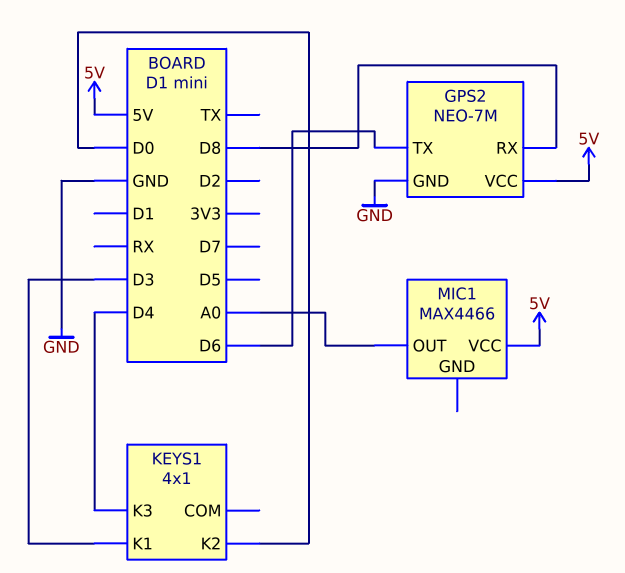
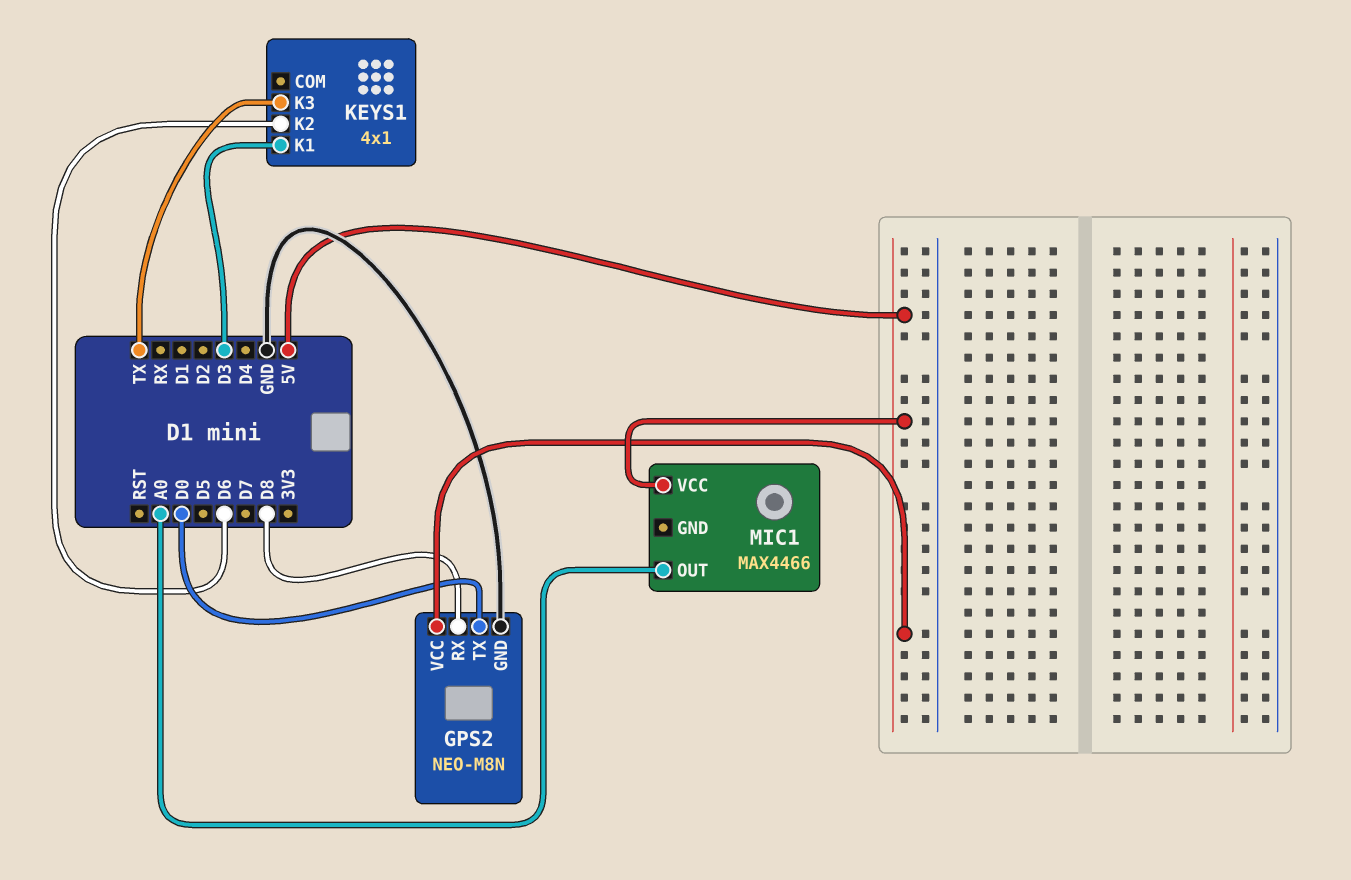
GPS2: NEO-7M -> NEO-M8N
GPS2 pin TX: D6 -> D0
KEYS1 pin K2: D0 -> D6
KEYS1 pin K3: D4 -> TX

